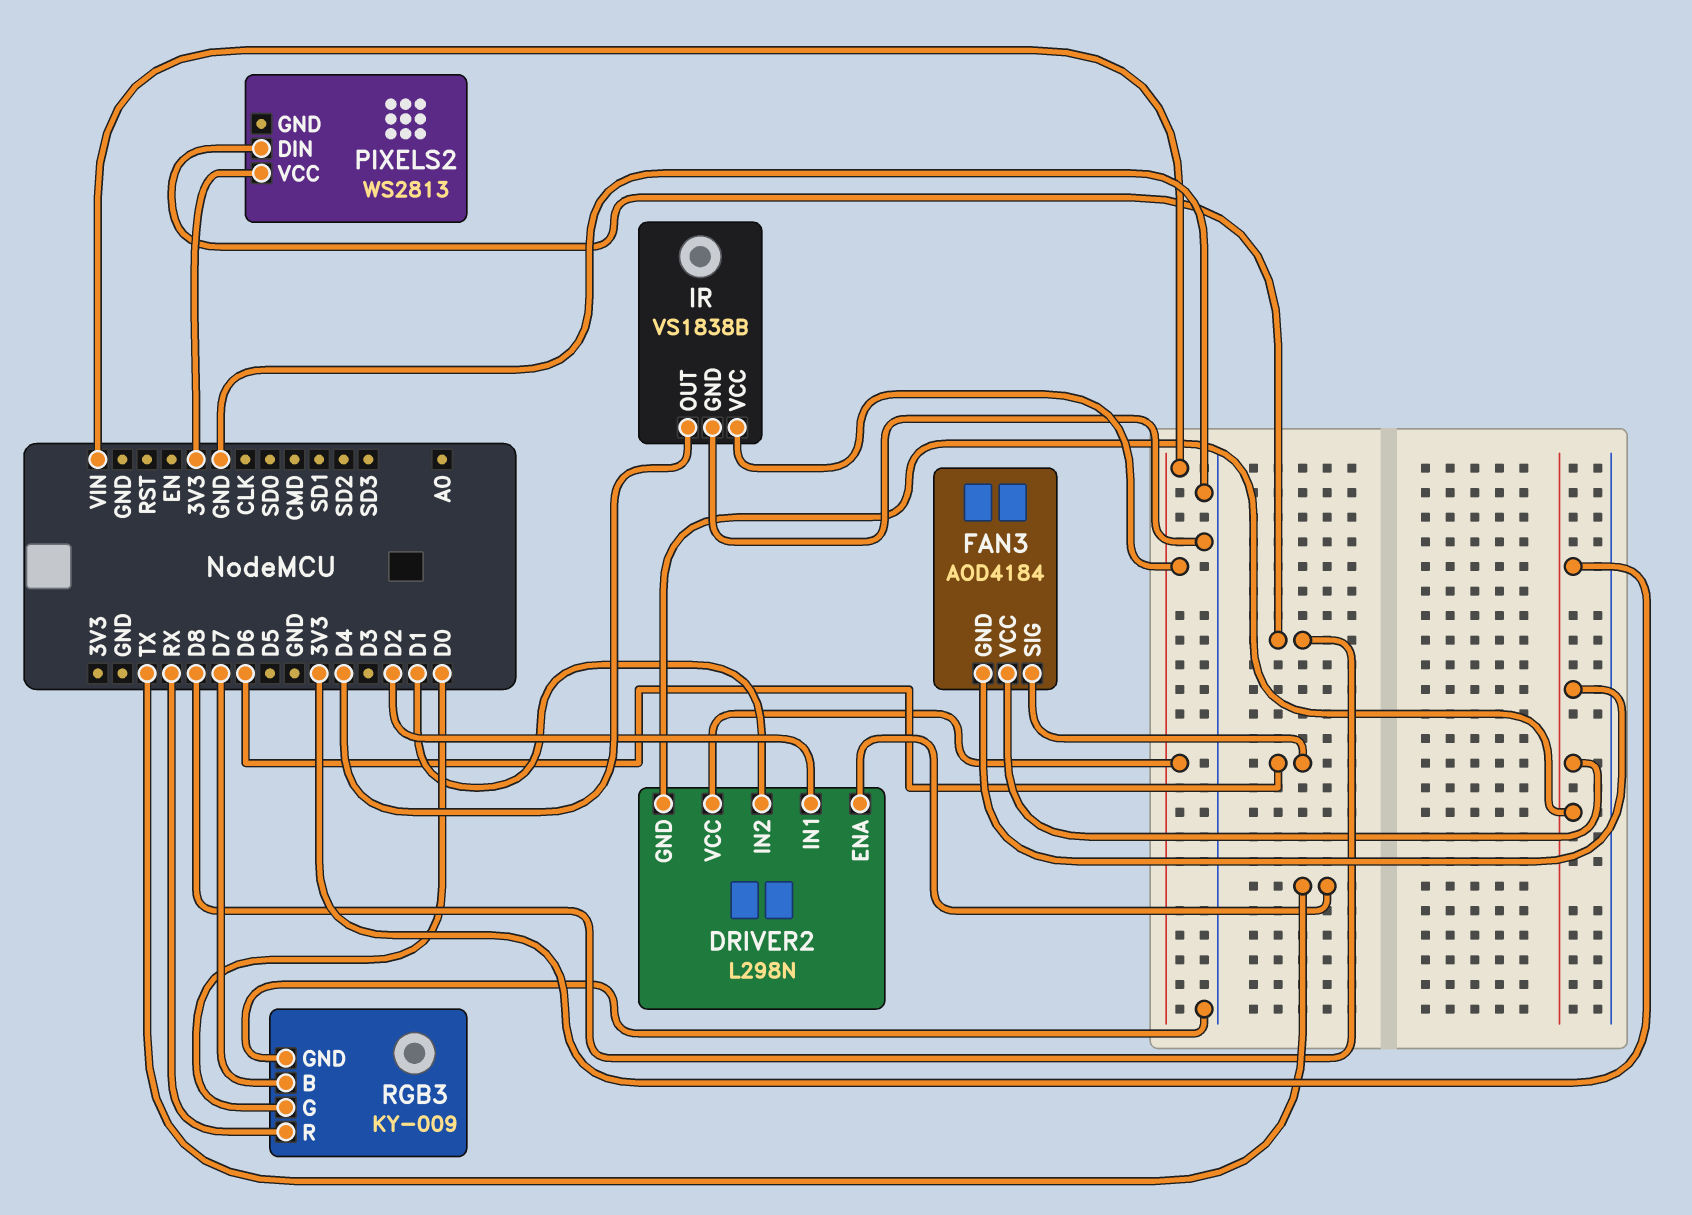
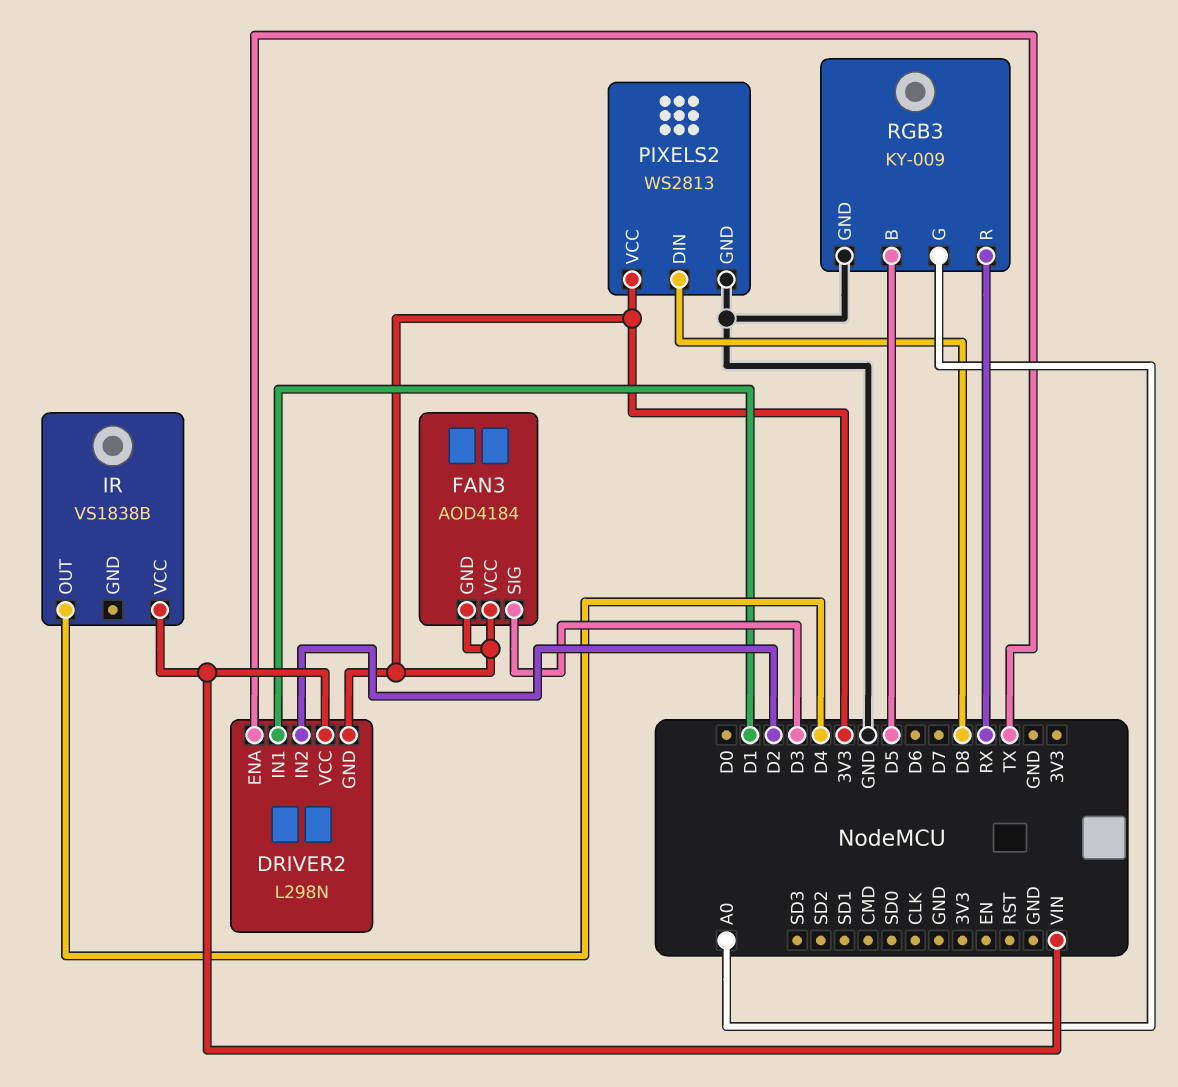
DRIVER2 pin IN1: D2 -> D1
DRIVER2 pin IN2: D1 -> D2
FAN3 pin SIG: D6 -> D3
IR pin GND: GND -> none
PIXELS2 pin GND: none -> GND
RGB3 pin B: D7 -> D5
RGB3 pin G: D0 -> A0

